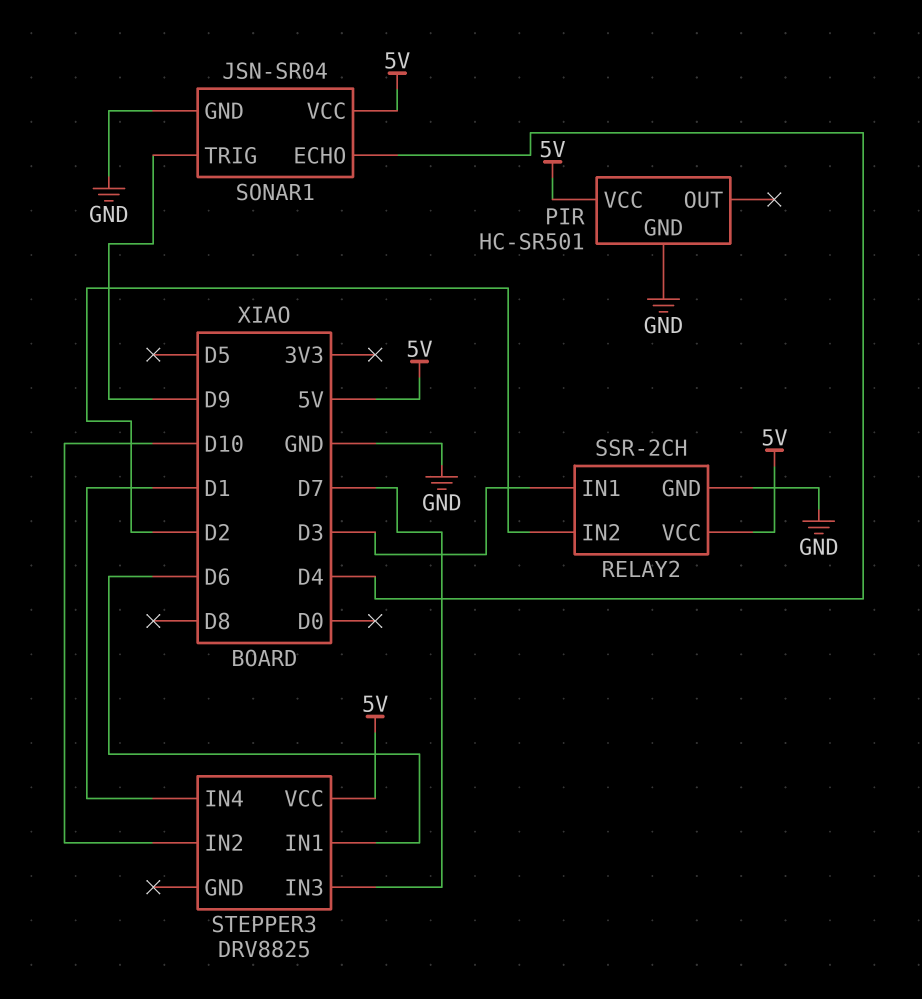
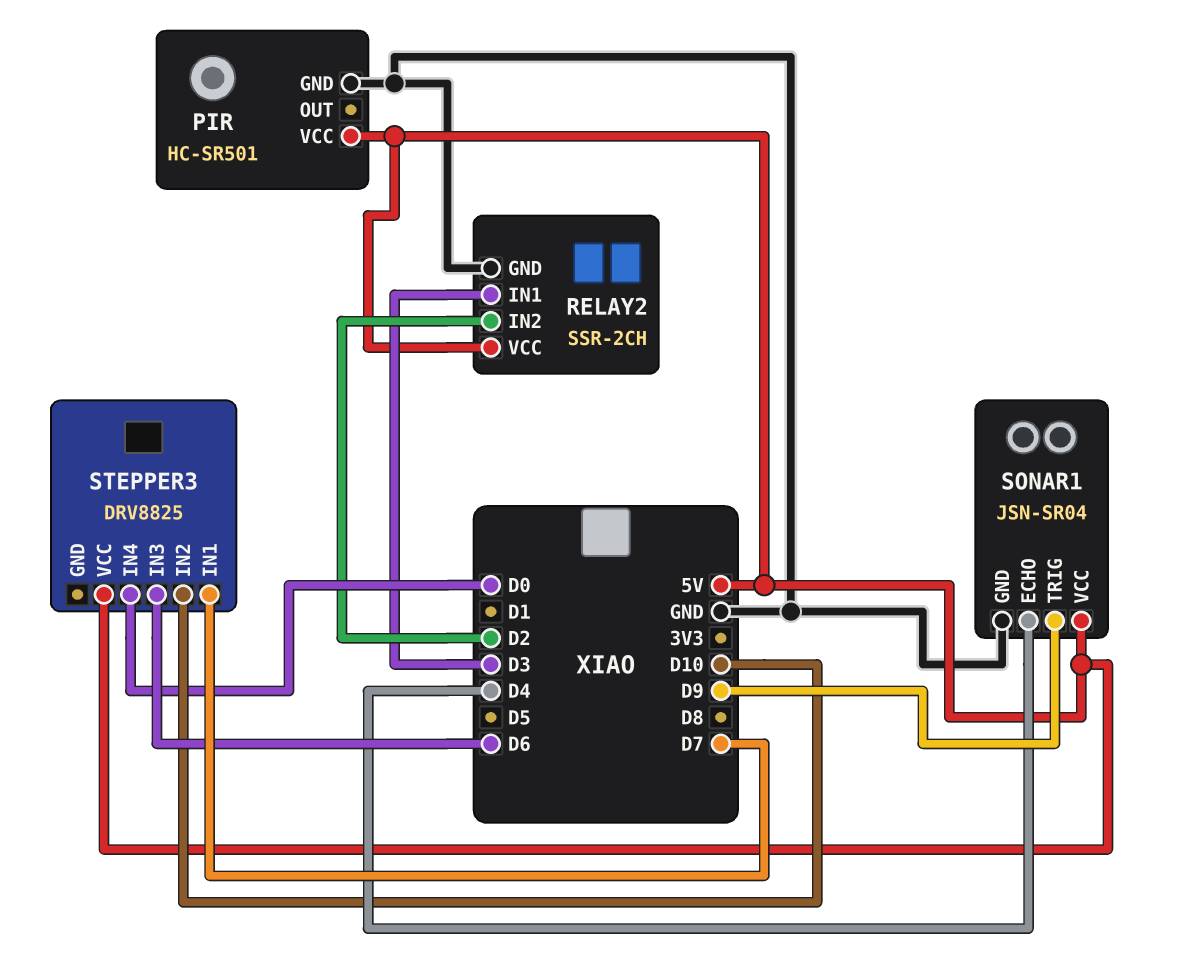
STEPPER3 pin IN1: D6 -> D7
STEPPER3 pin IN3: D7 -> D6
STEPPER3 pin IN4: D1 -> D0

